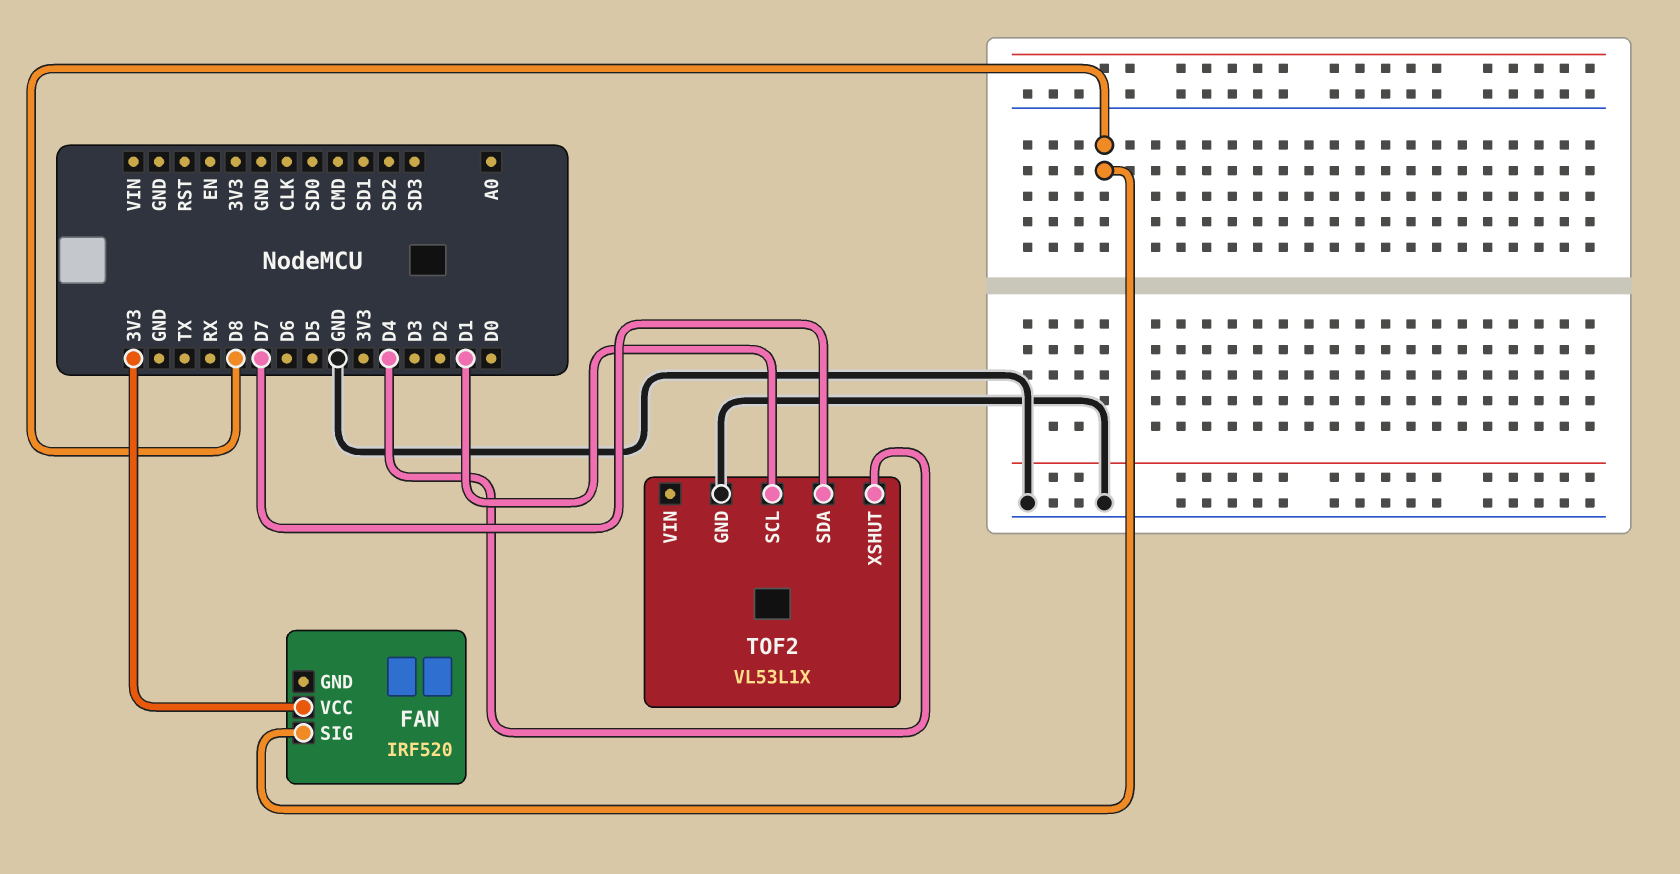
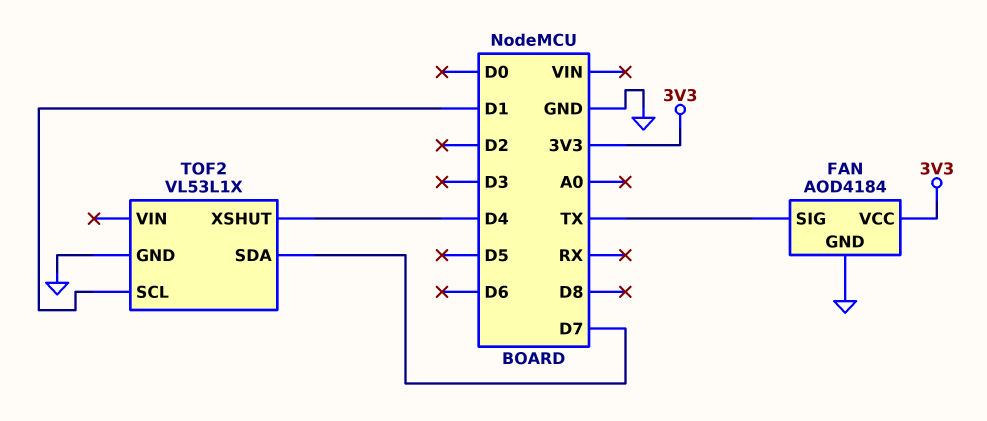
FAN: IRF520 -> AOD4184
FAN pin GND: none -> GND
FAN pin SIG: D8 -> TX

